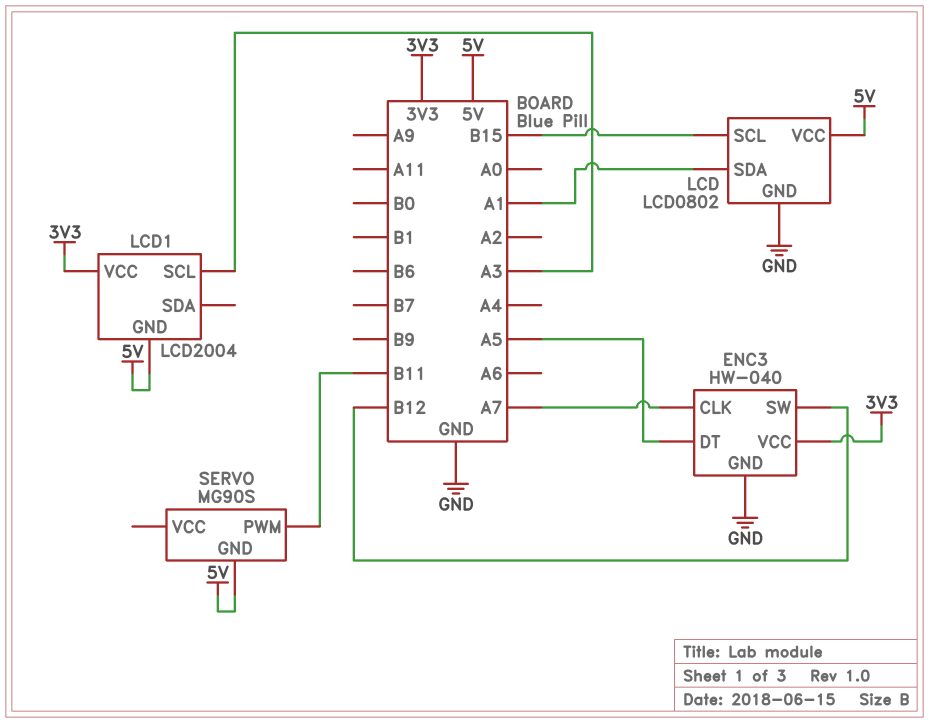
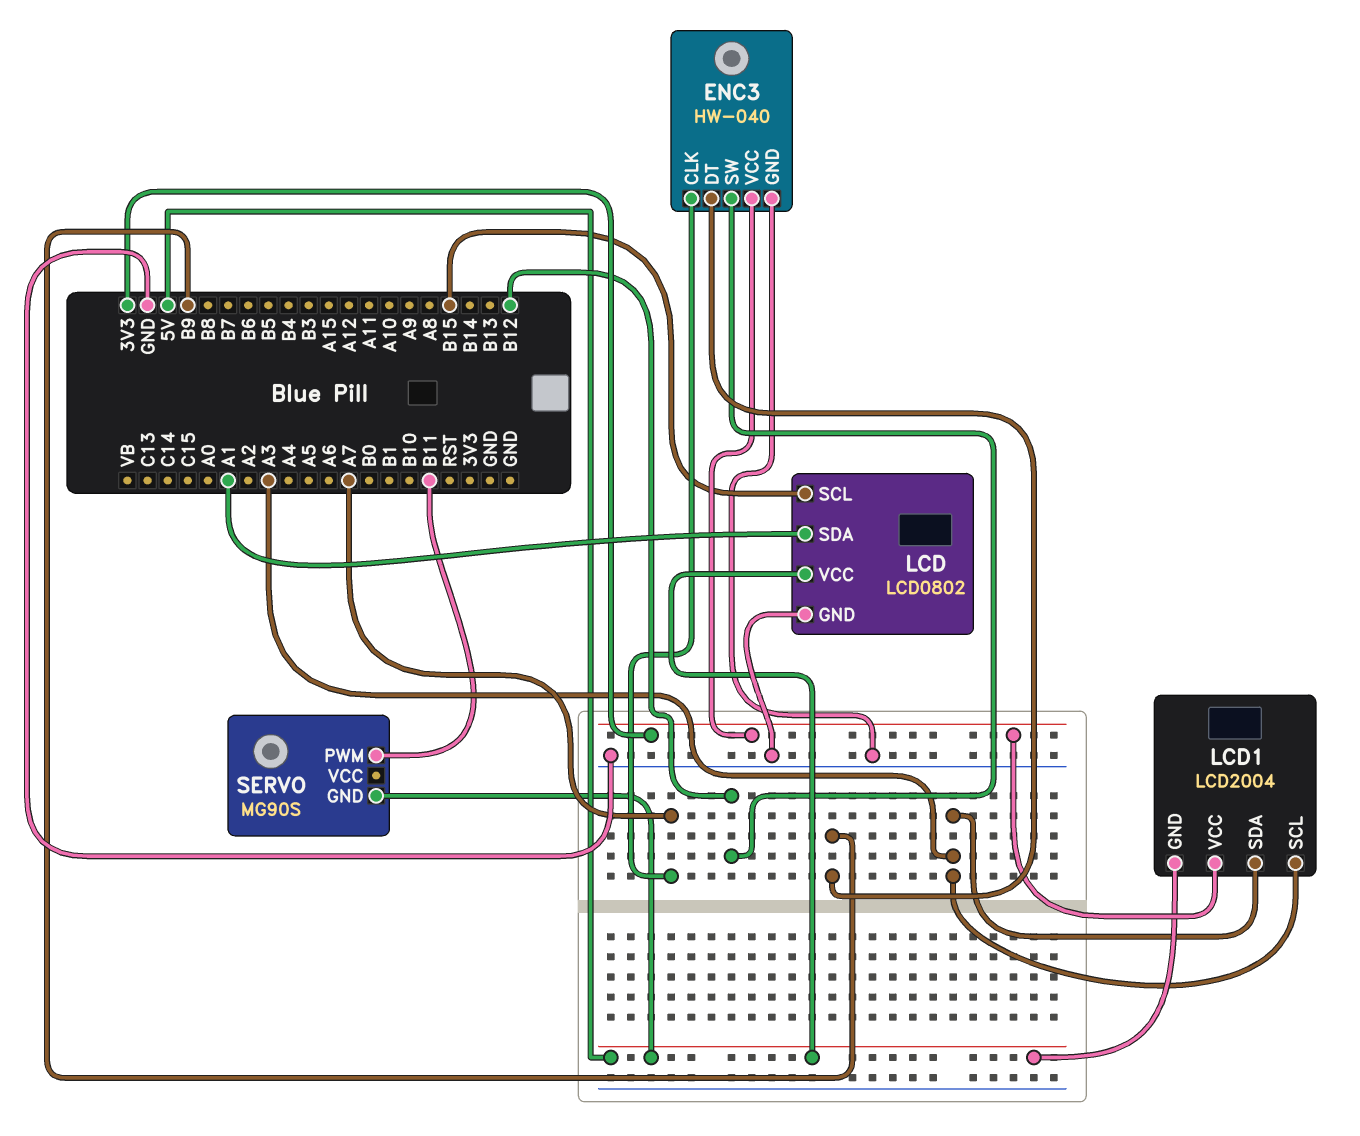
ENC3 pin DT: A5 -> B9
LCD1 pin SDA: none -> A3

